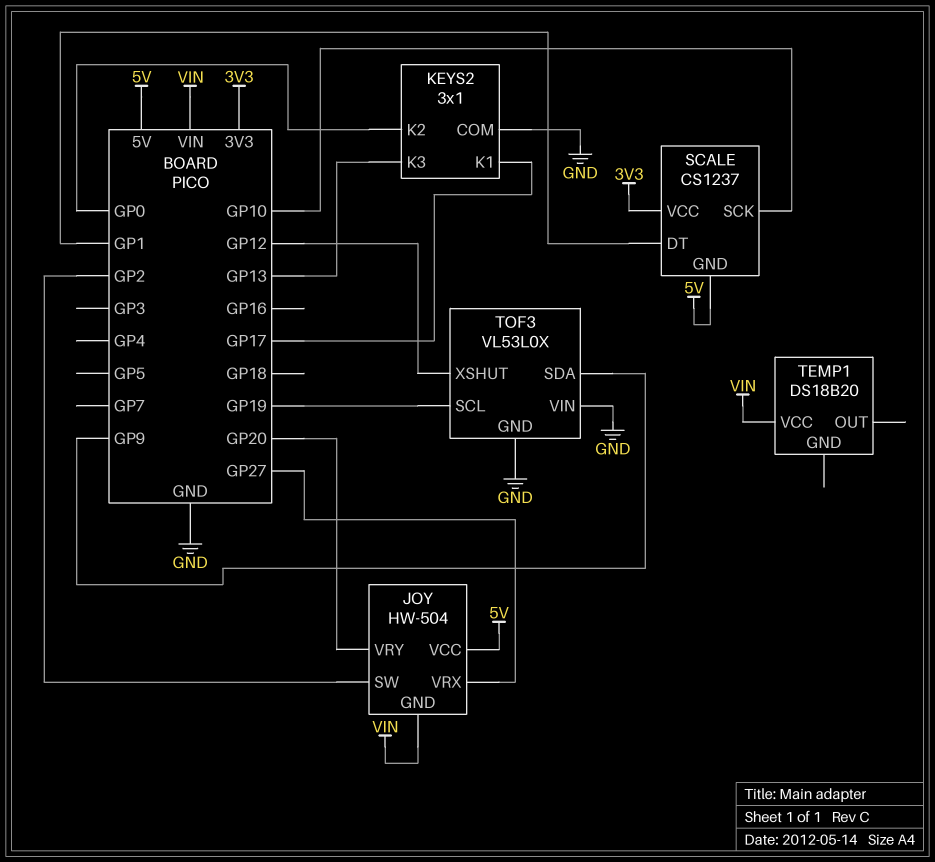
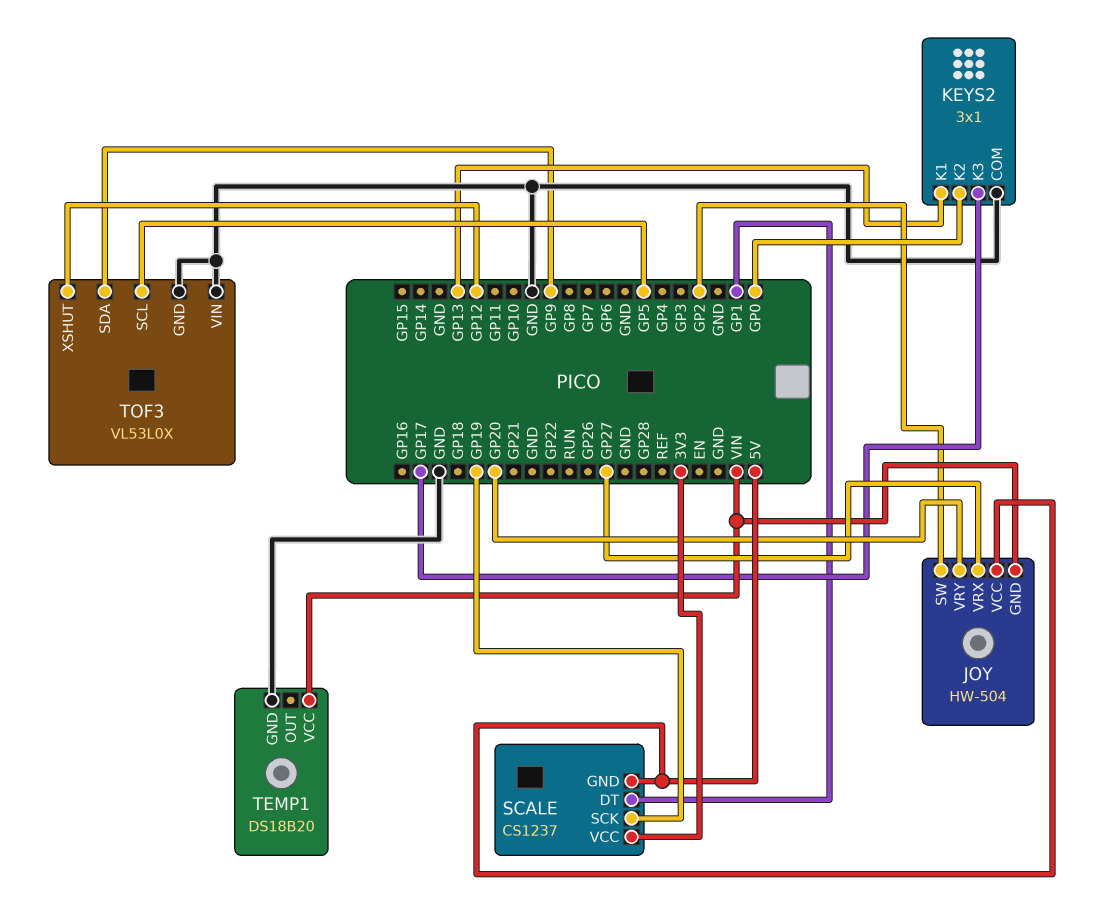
KEYS2 pin K1: GP17 -> GP13
KEYS2 pin K3: GP13 -> GP17
SCALE pin SCK: GP10 -> GP19
TEMP1 pin GND: none -> GND
TOF3 pin SCL: GP19 -> GP5

